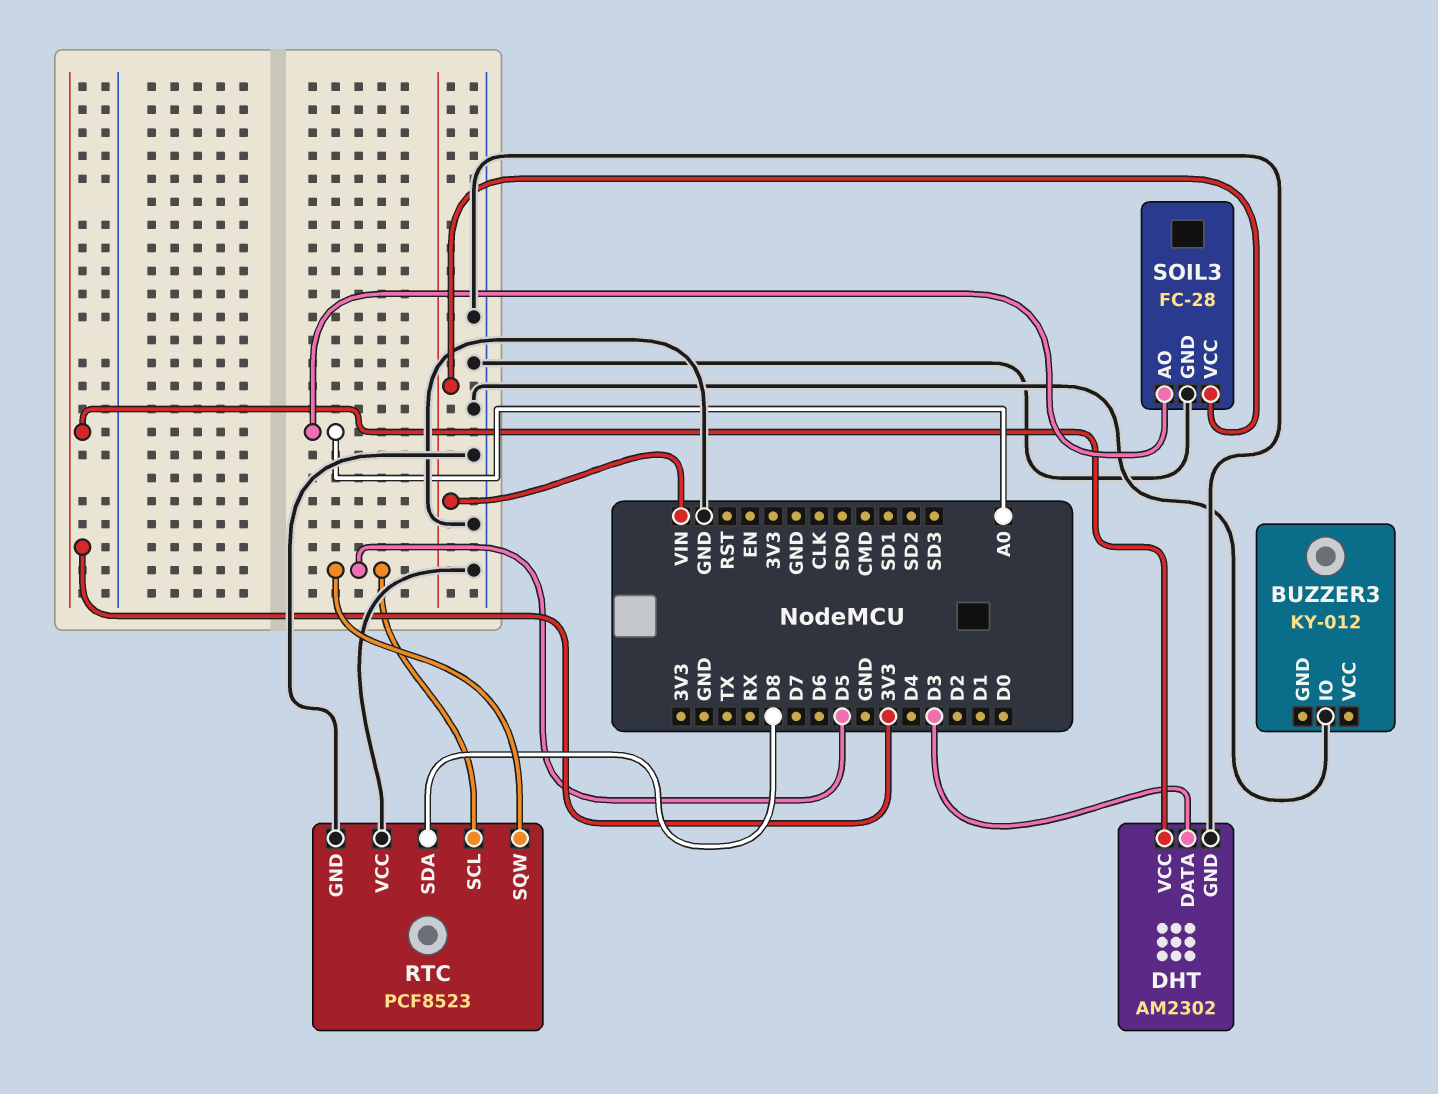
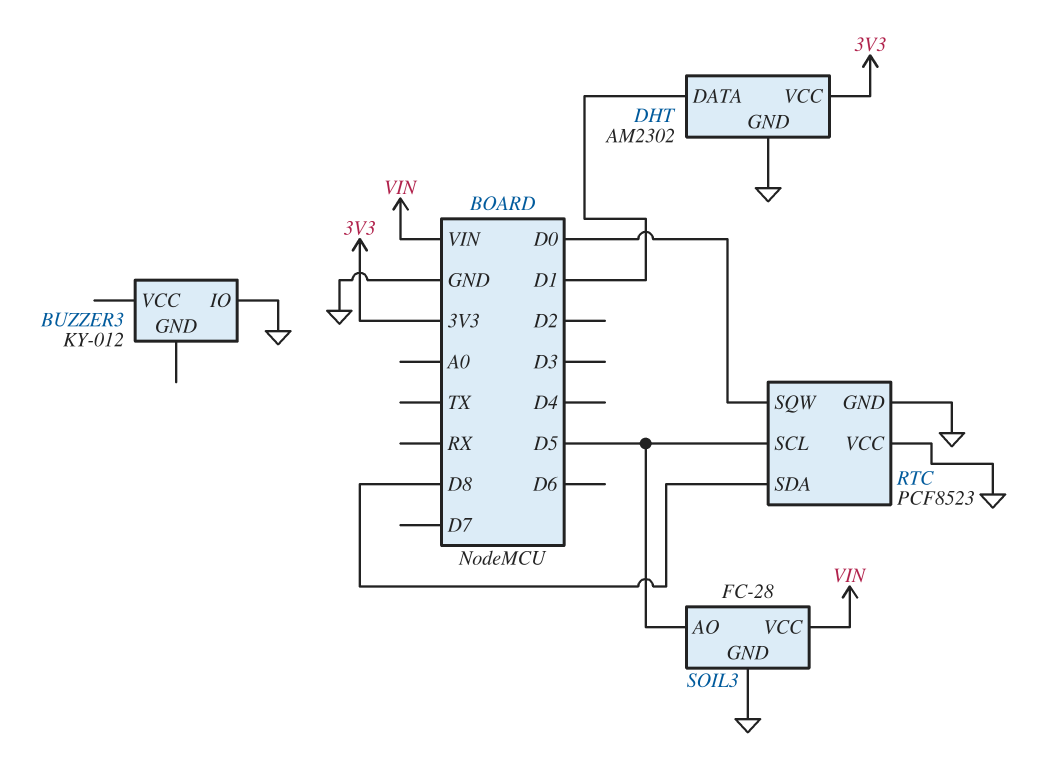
DHT pin DATA: D3 -> D1
RTC pin SQW: D5 -> D0
SOIL3 pin AO: A0 -> D5

